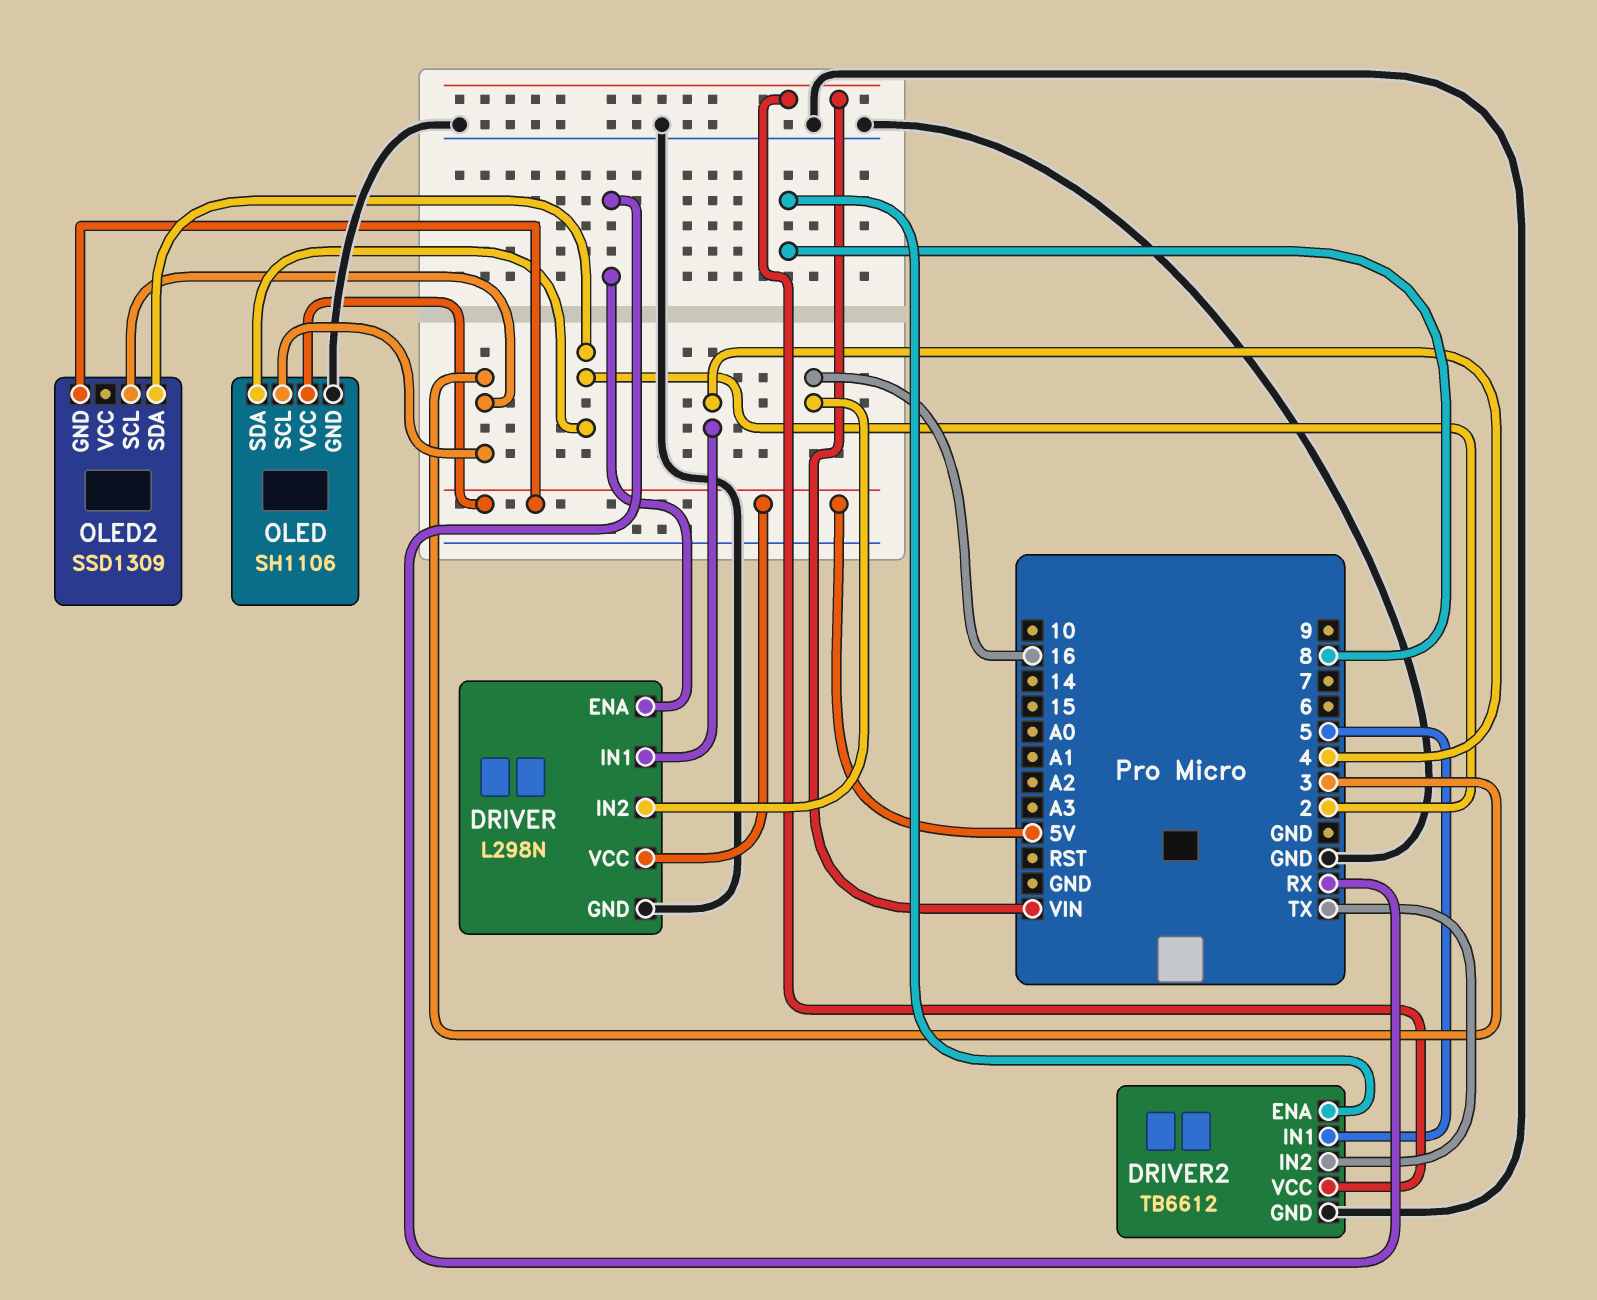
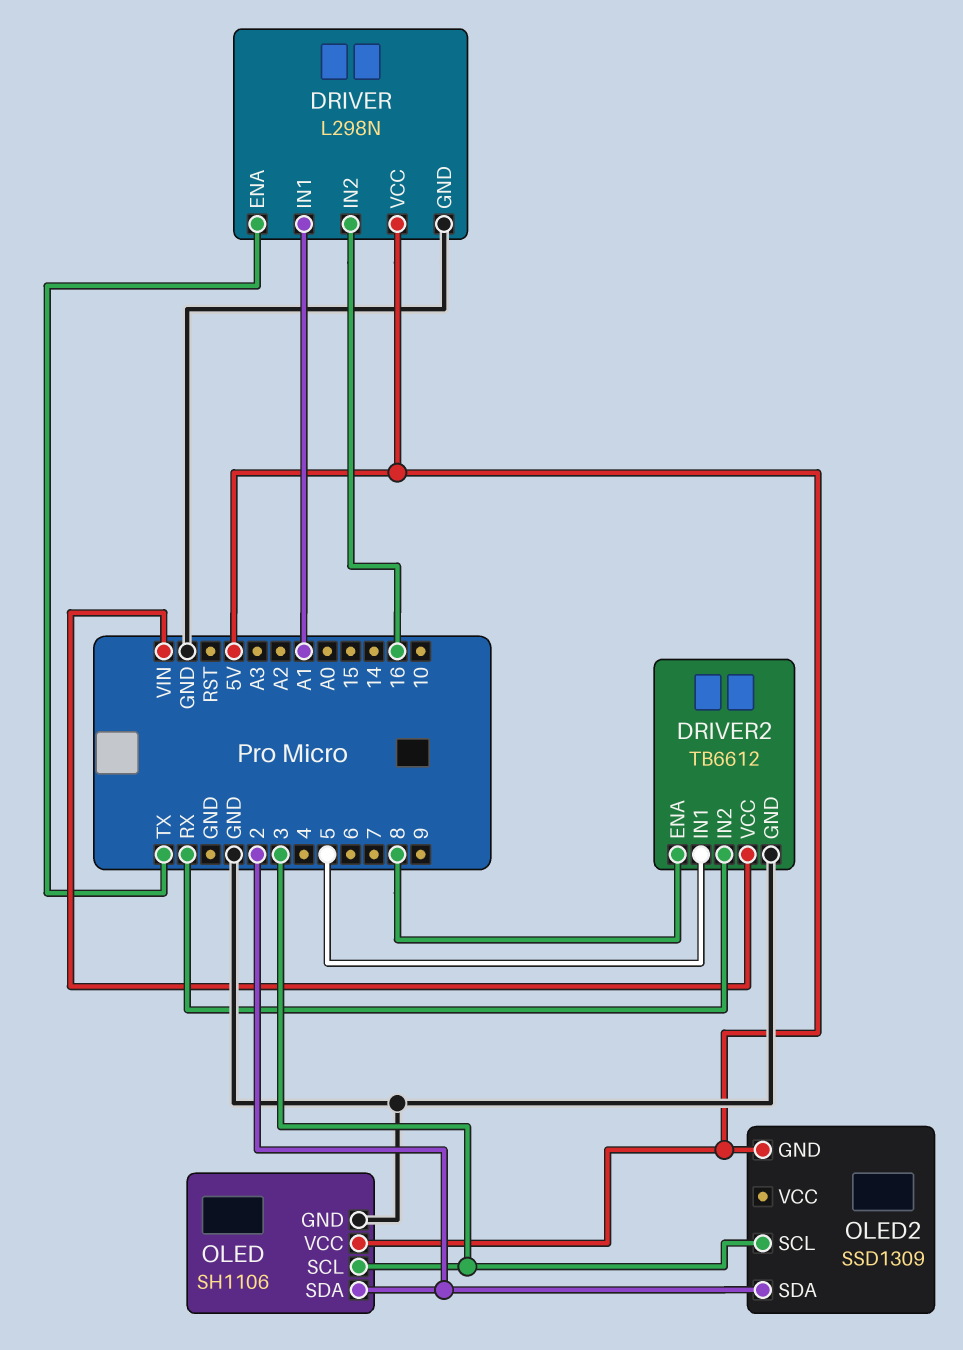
DRIVER pin ENA: RX -> TX
DRIVER pin IN1: 4 -> A1
DRIVER2 pin IN2: TX -> RX

